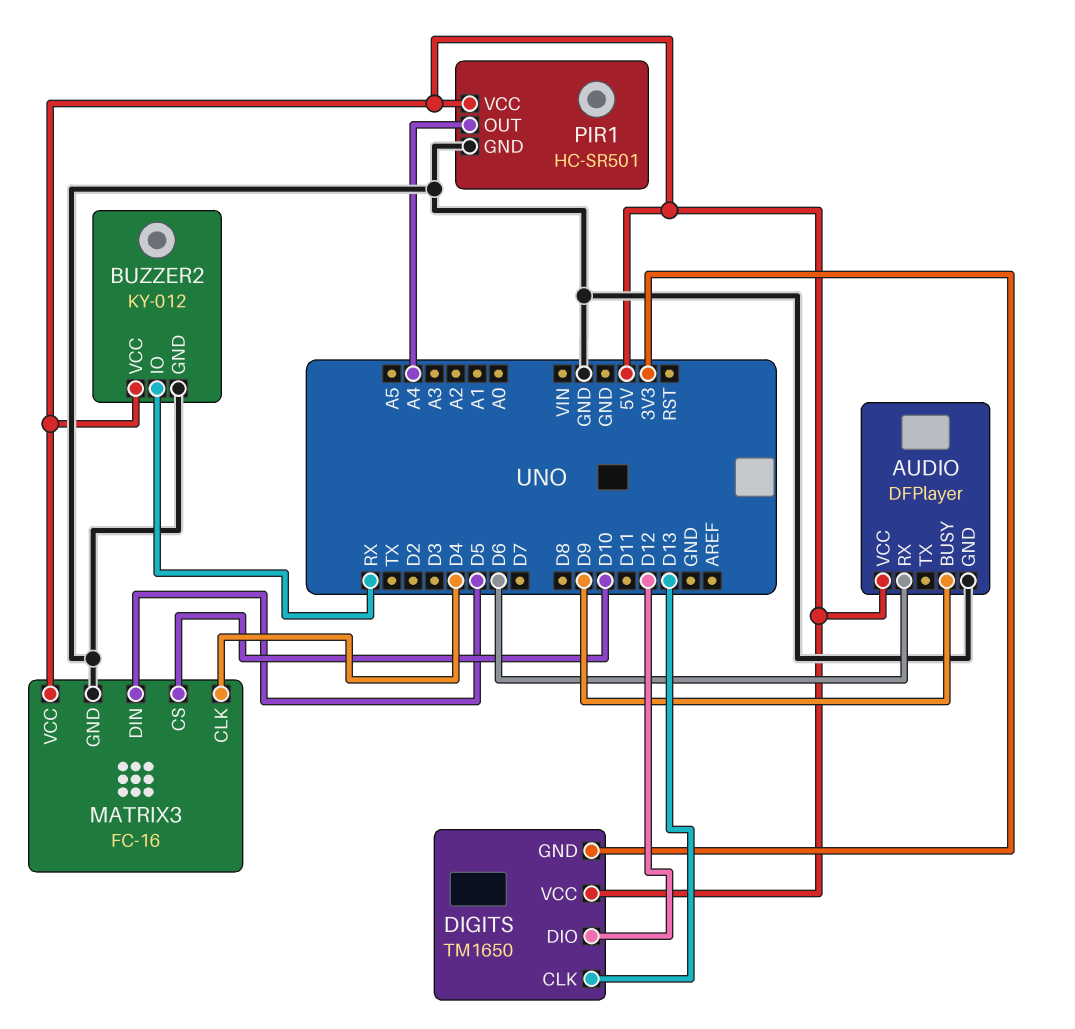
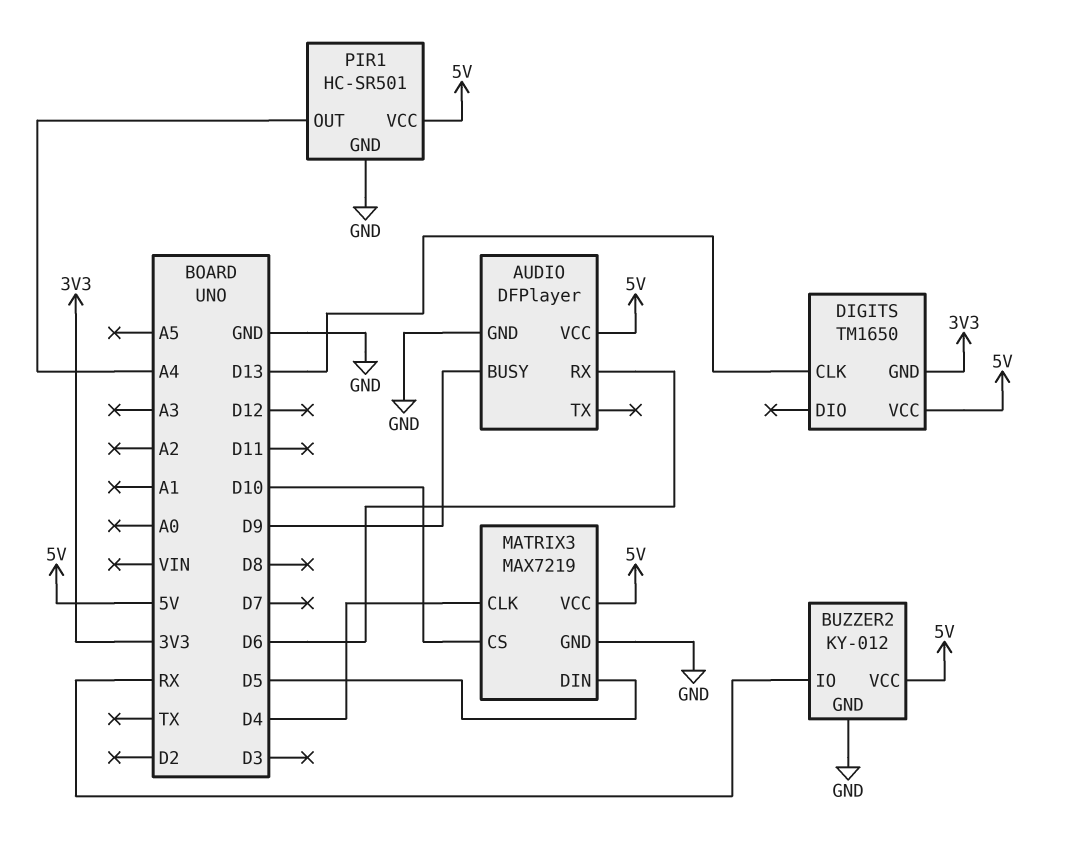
DIGITS pin DIO: D12 -> none
MATRIX3: FC-16 -> MAX7219

